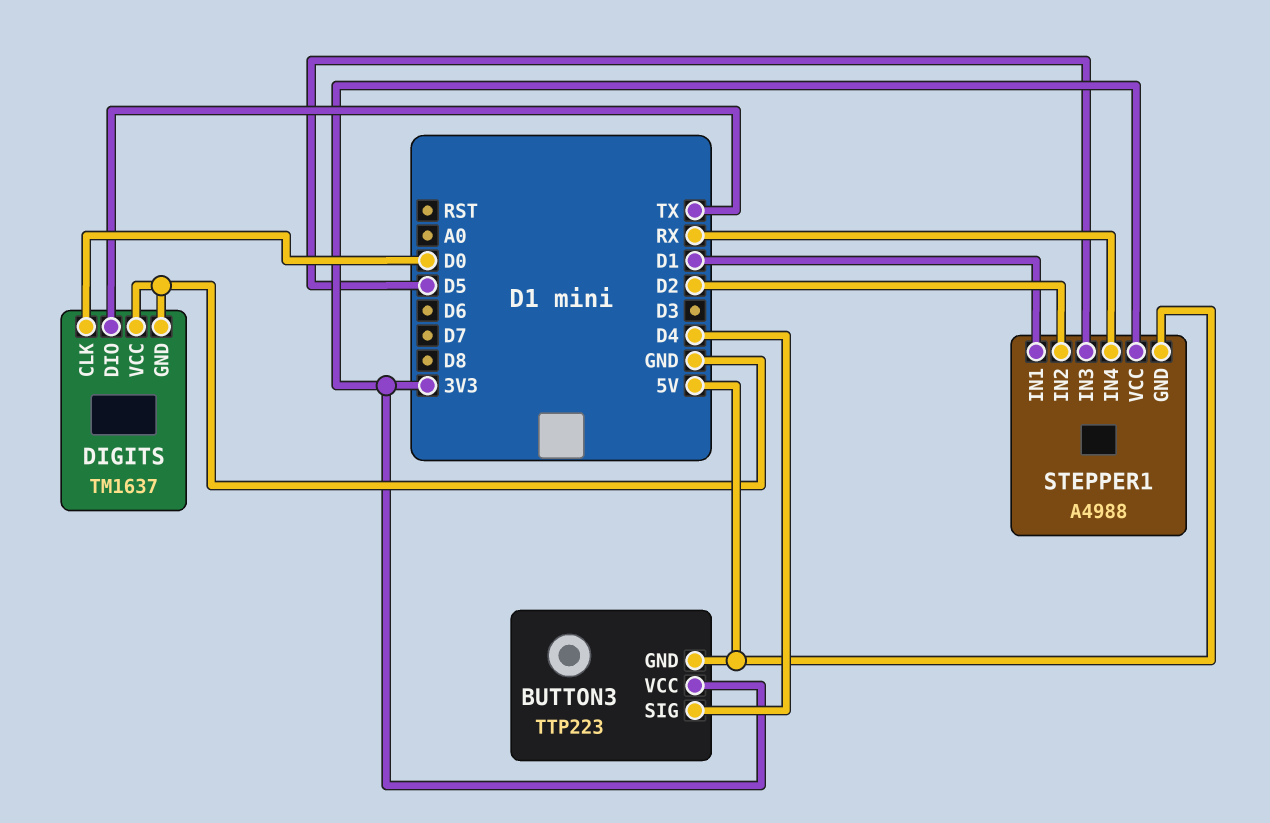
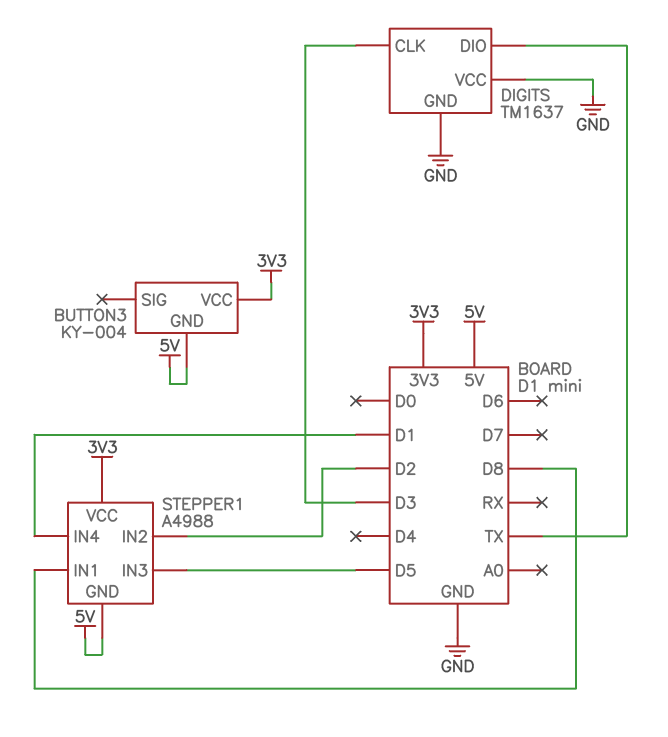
BUTTON3: TTP223 -> KY-004
BUTTON3 pin SIG: D4 -> none
DIGITS pin CLK: D0 -> D3
STEPPER1 pin IN1: D1 -> D8
STEPPER1 pin IN4: RX -> D1

